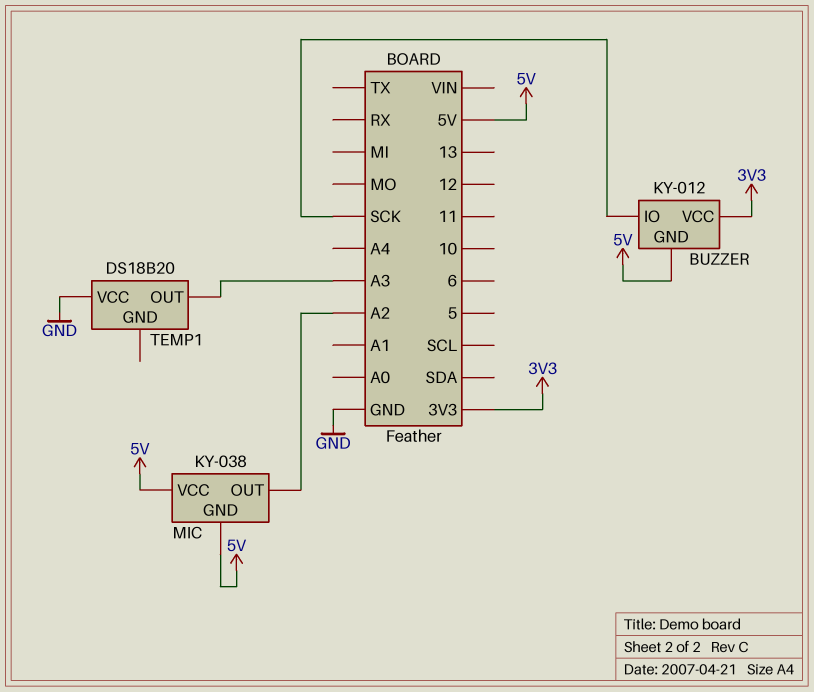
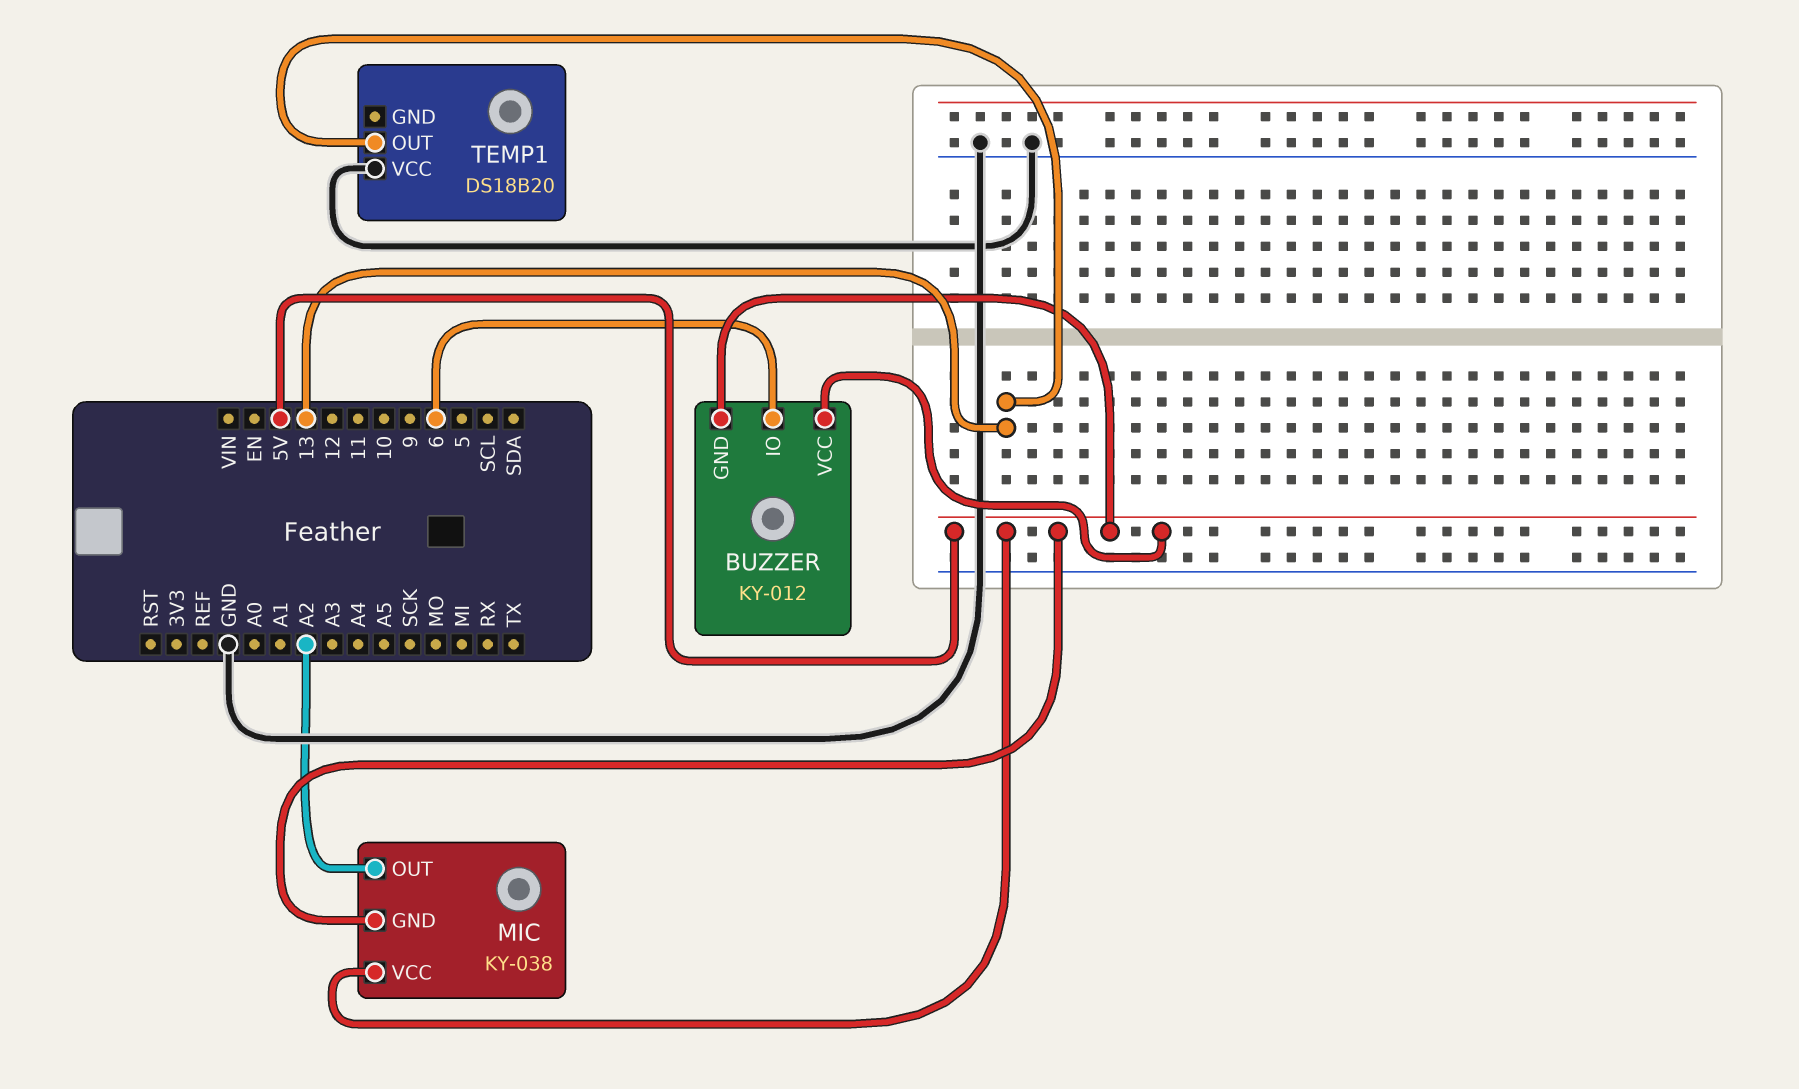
BUZZER pin IO: SCK -> 6
BUZZER pin VCC: 3V3 -> 5V
TEMP1 pin OUT: A3 -> 13

